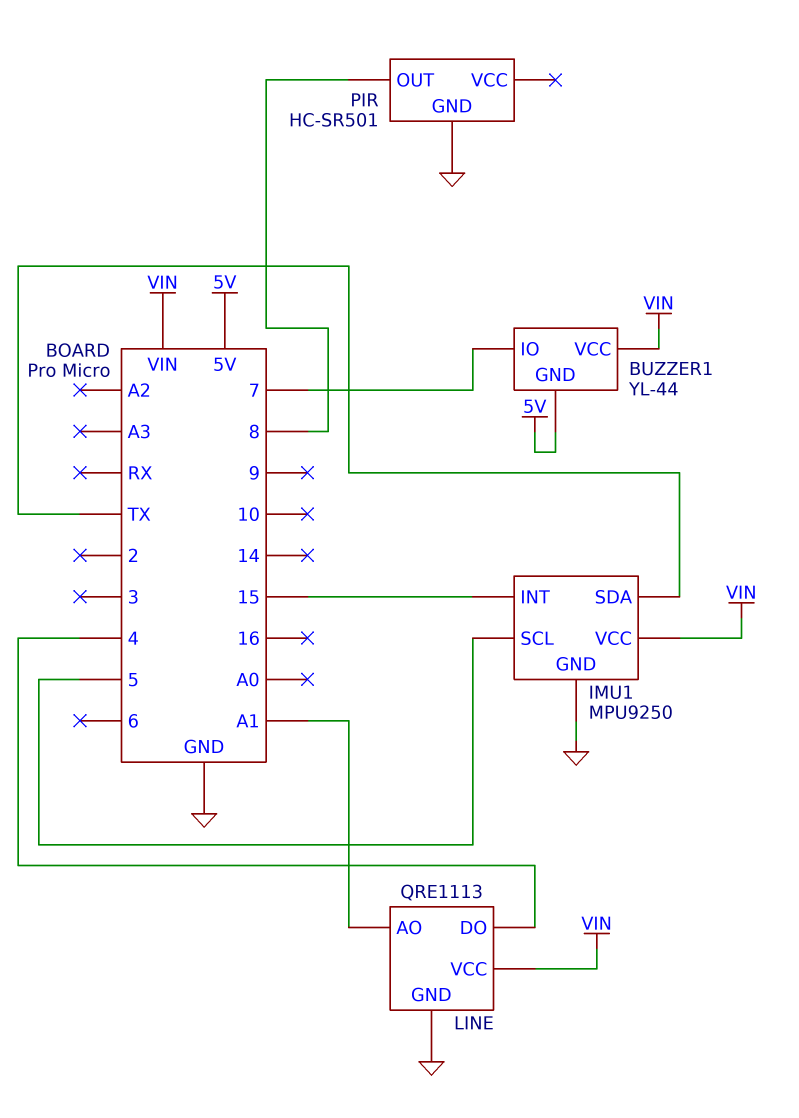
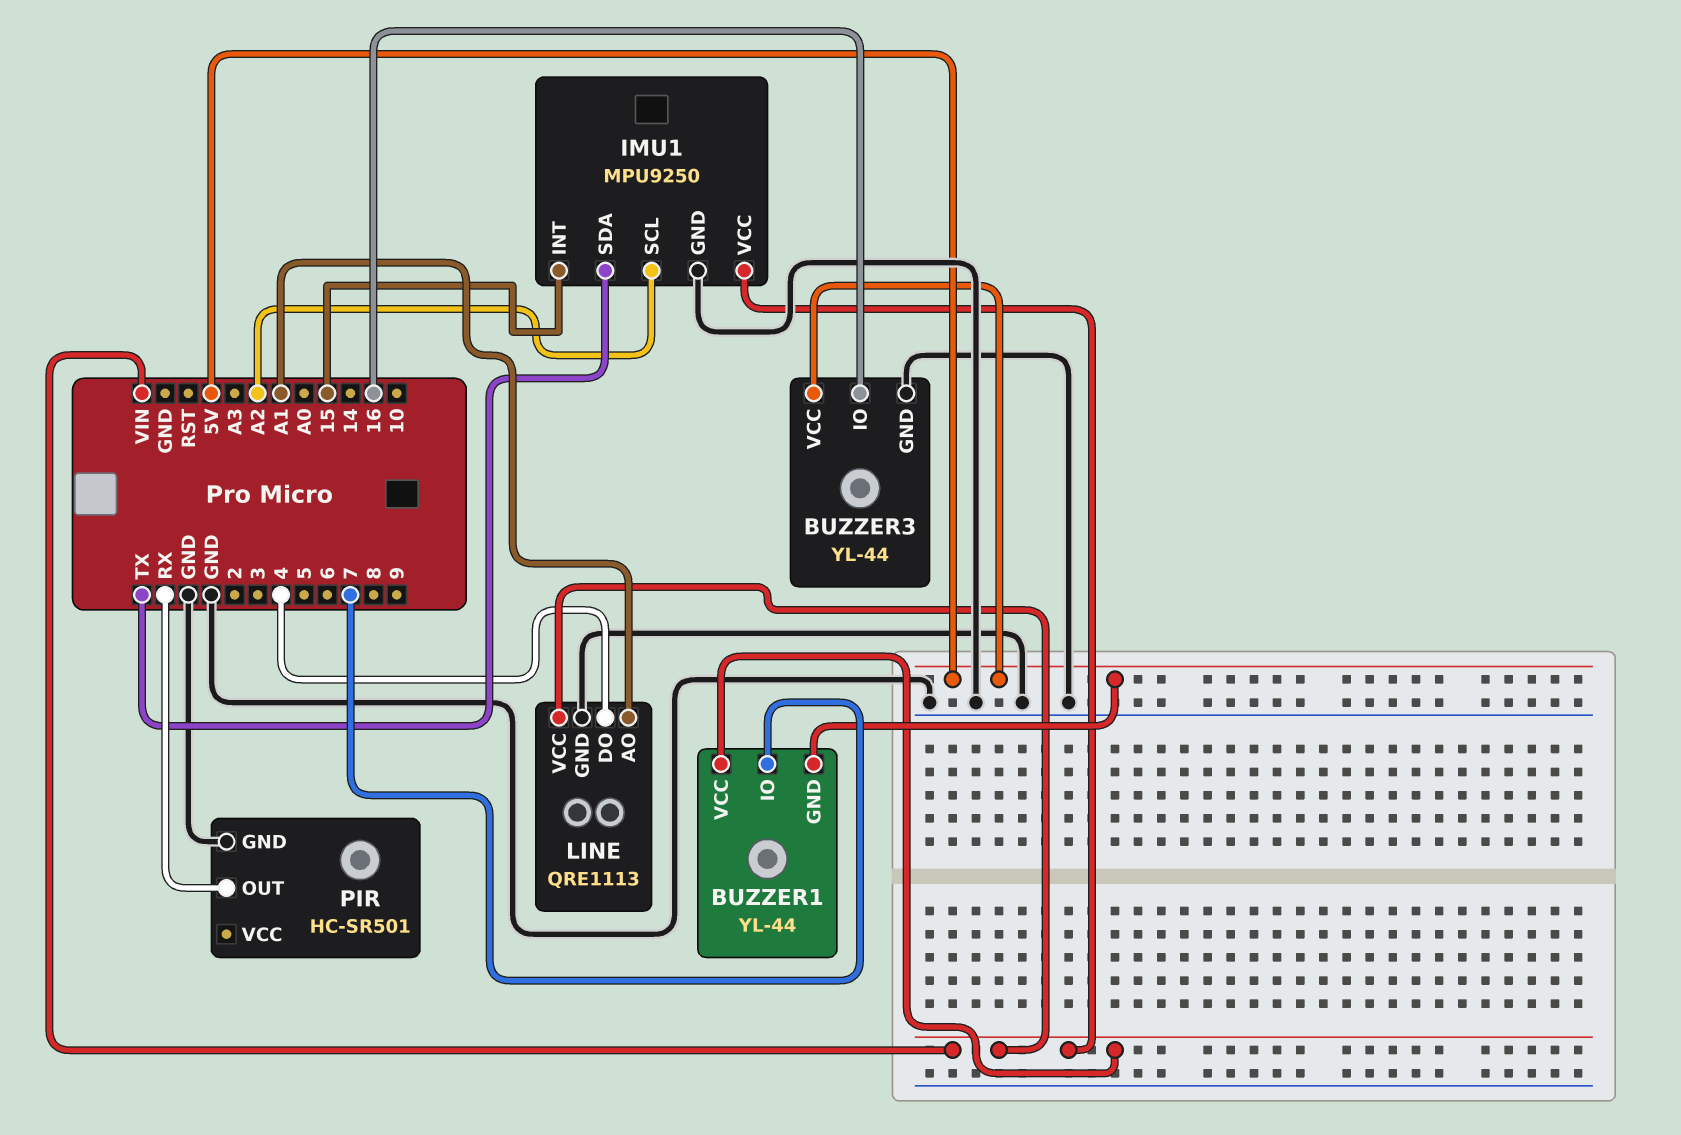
BUZZER3: none -> YL-44
BUZZER3 pin GND: none -> GND
BUZZER3 pin IO: none -> 16
BUZZER3 pin VCC: none -> 5V
IMU1 pin SCL: 5 -> A2
PIR pin OUT: 8 -> RX

